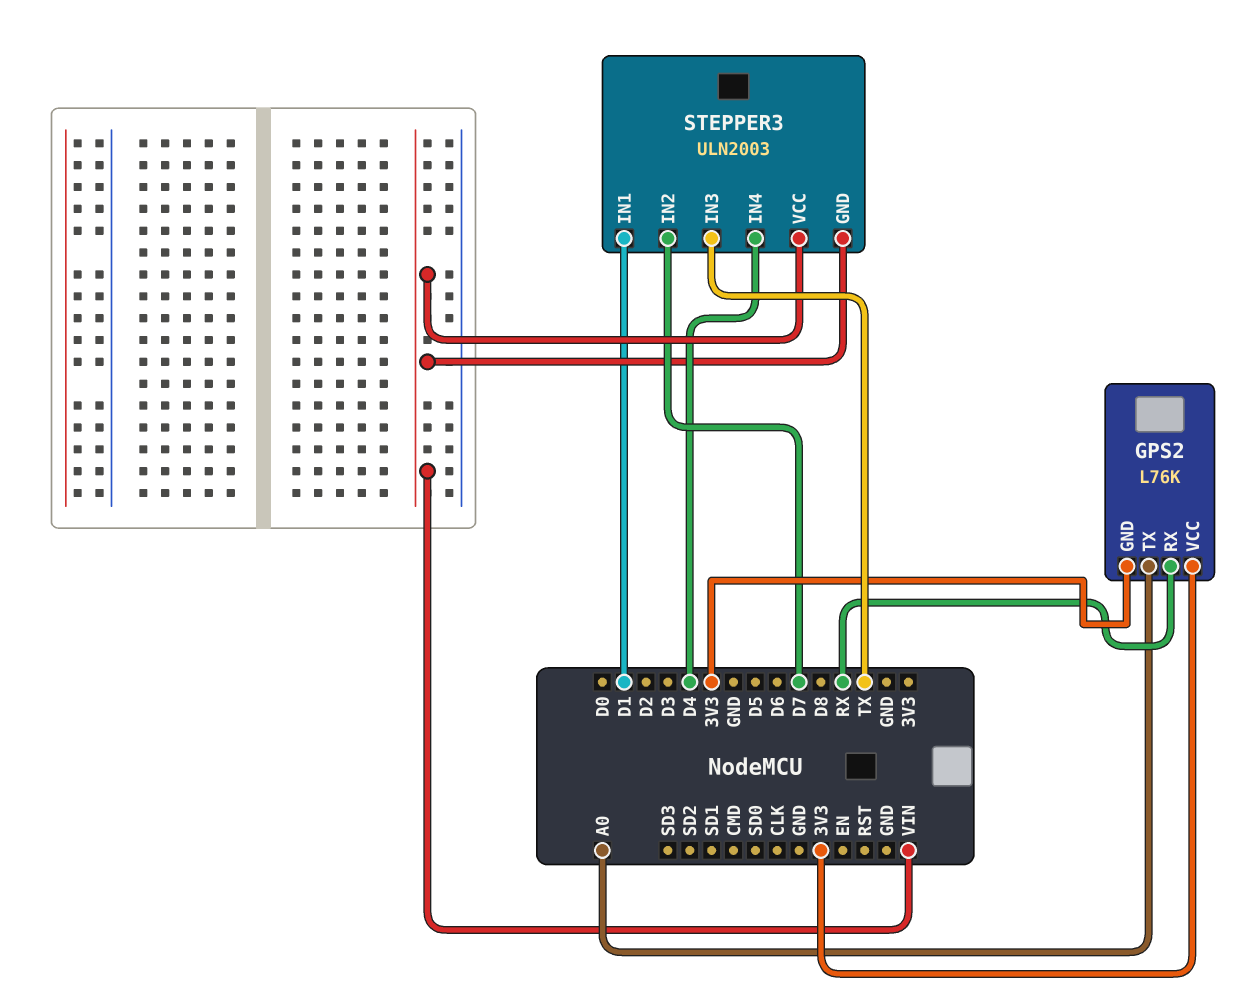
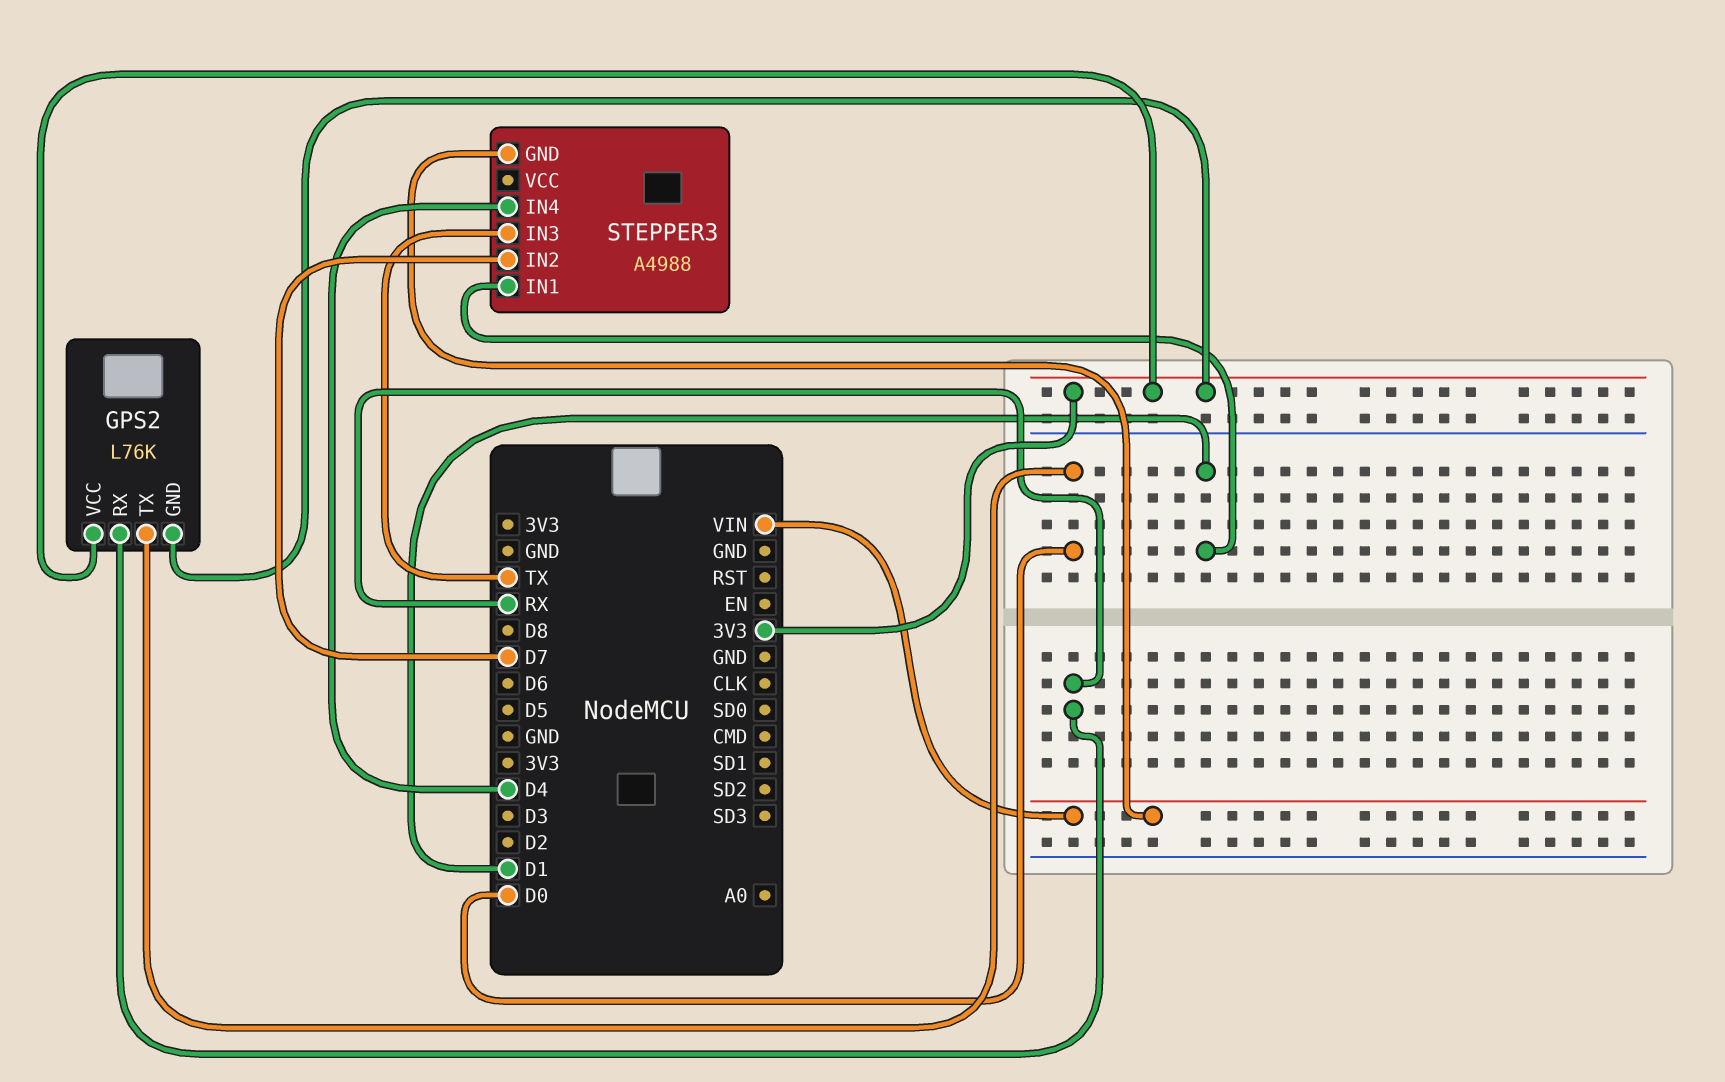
GPS2 pin TX: A0 -> D0
STEPPER3: ULN2003 -> A4988
STEPPER3 pin VCC: VIN -> none

